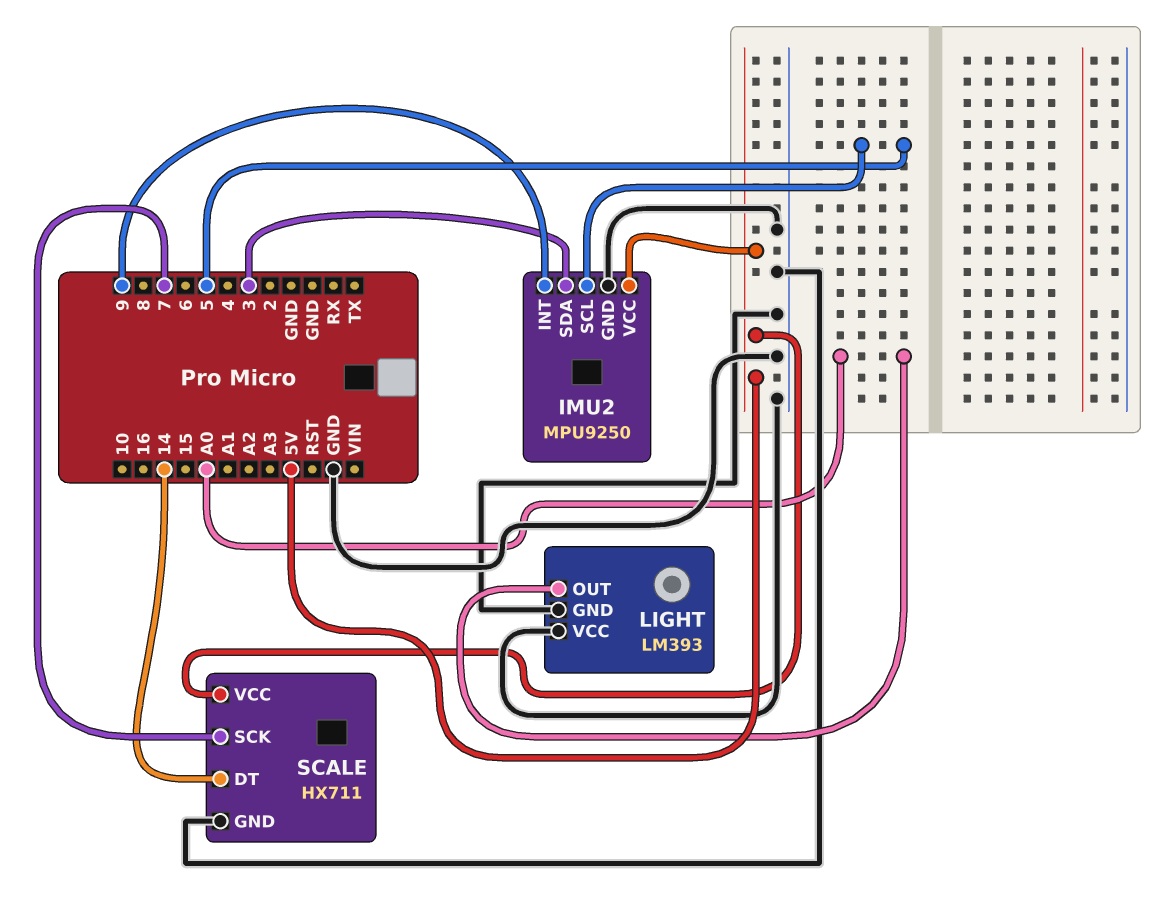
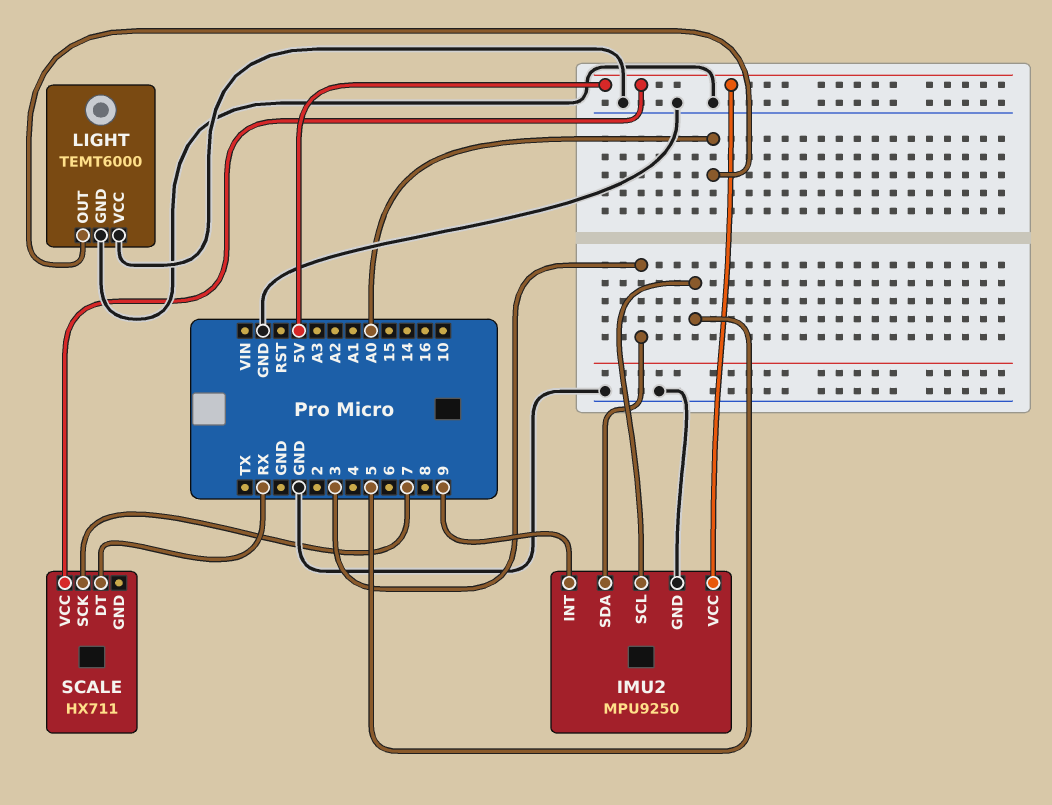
LIGHT: LM393 -> TEMT6000
SCALE pin DT: 14 -> RX
SCALE pin GND: GND -> none

